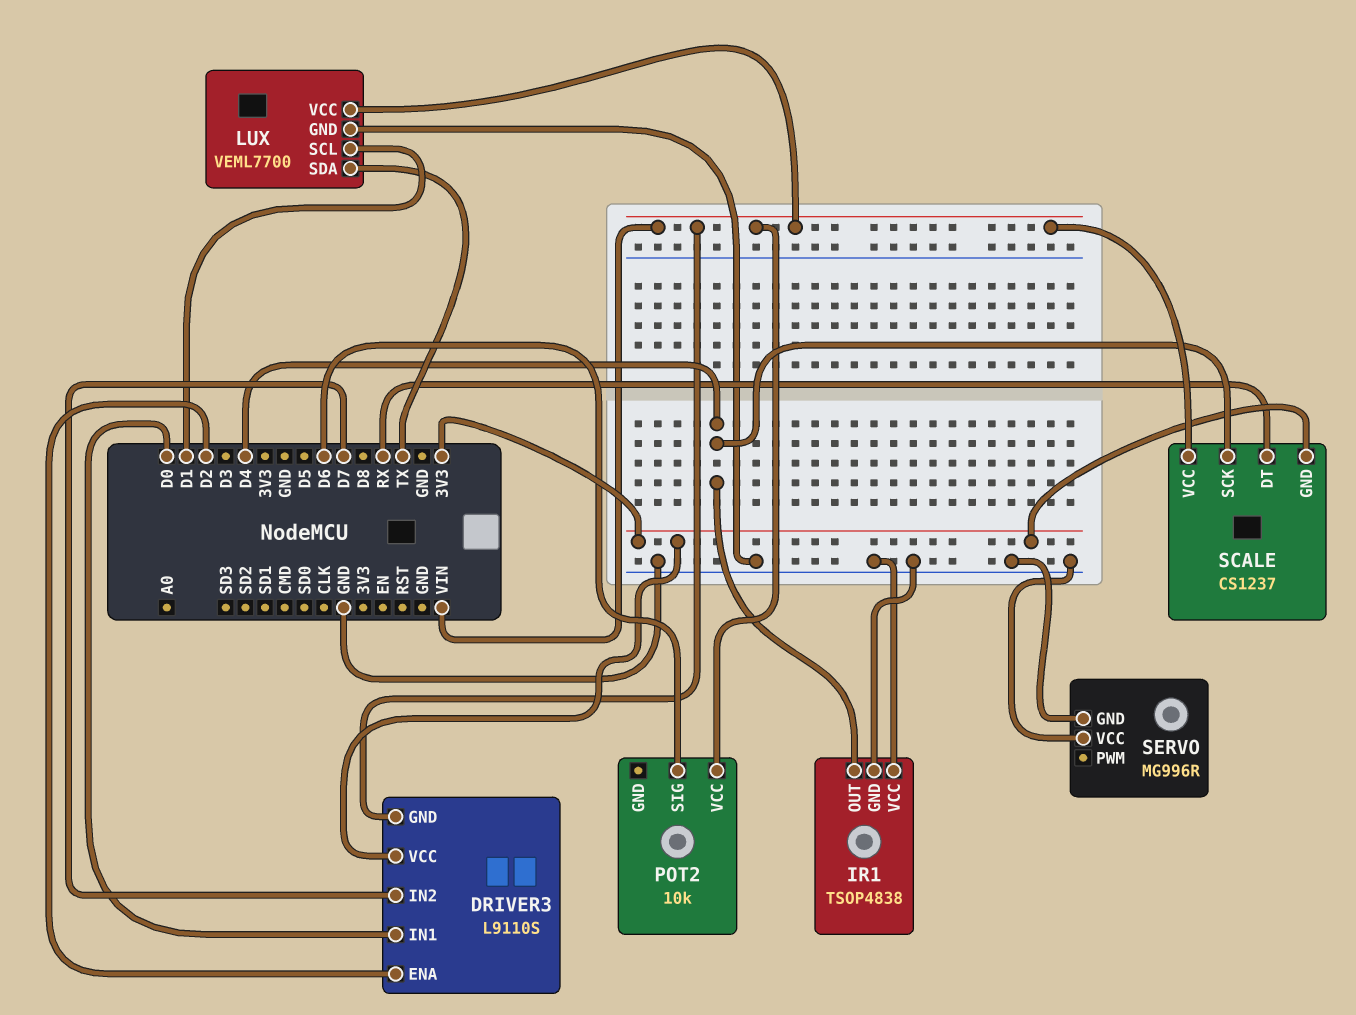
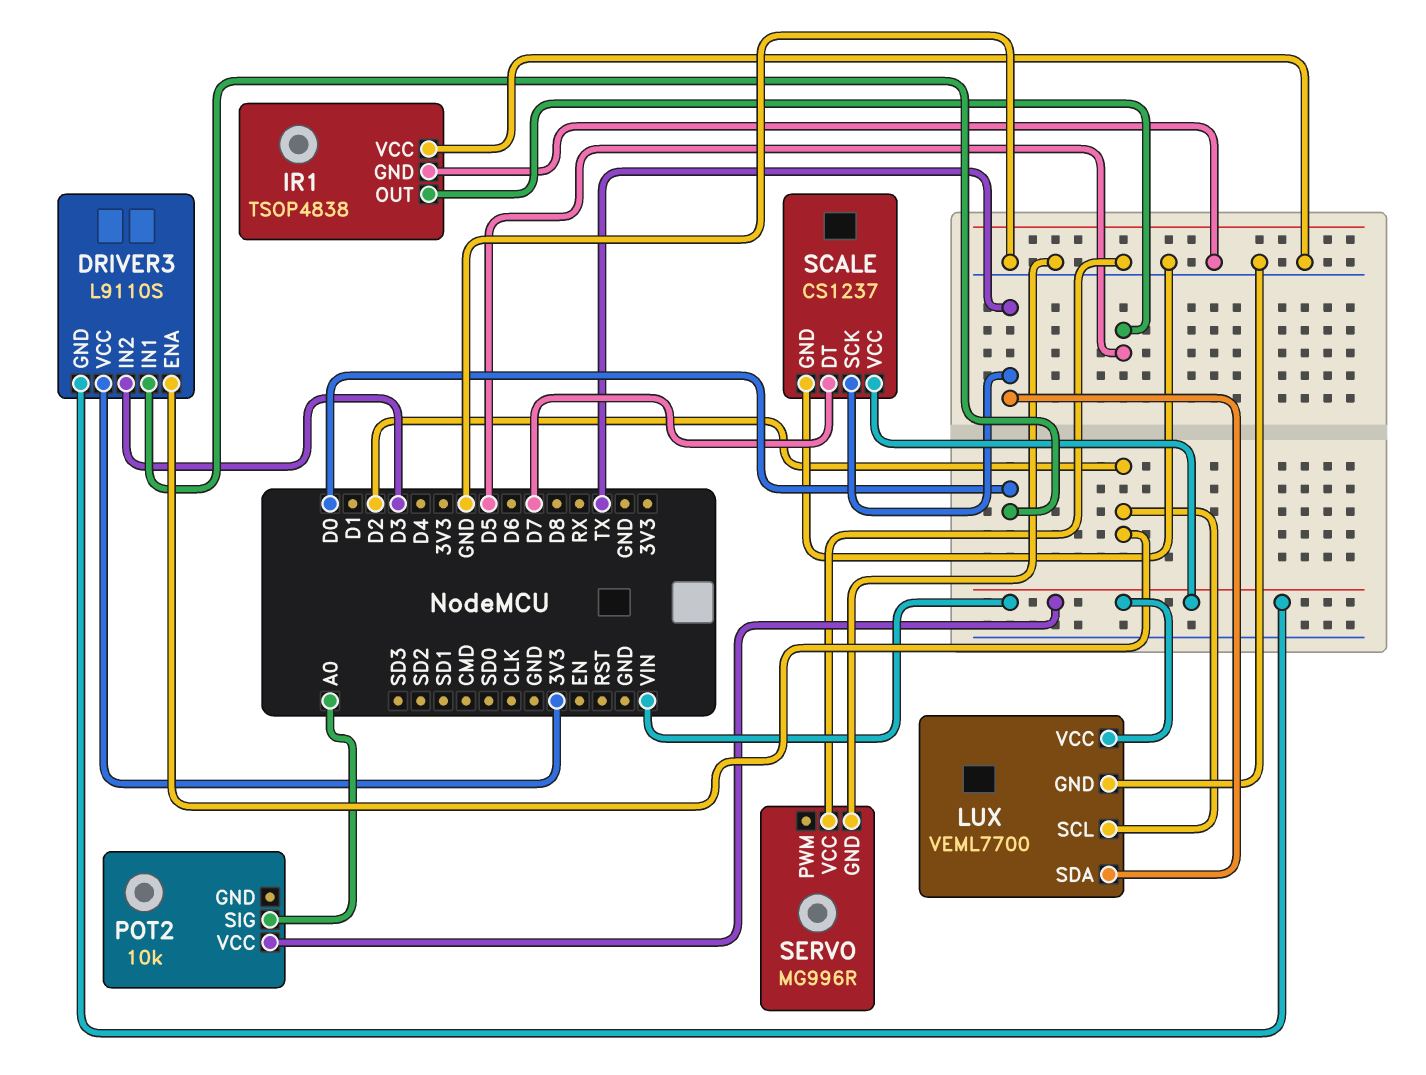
DRIVER3 pin IN2: D7 -> D3
IR1 pin OUT: D4 -> D5
LUX pin SCL: D1 -> D2
POT2 pin SIG: D6 -> A0
SCALE pin DT: RX -> D7
SCALE pin GND: 3V3 -> GND
SCALE pin SCK: D4 -> TX

